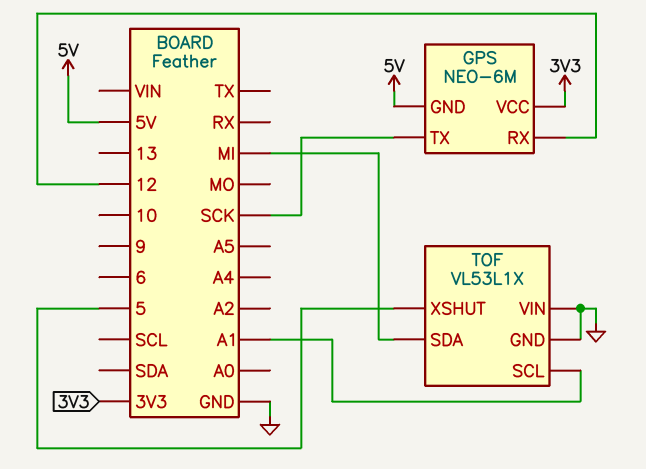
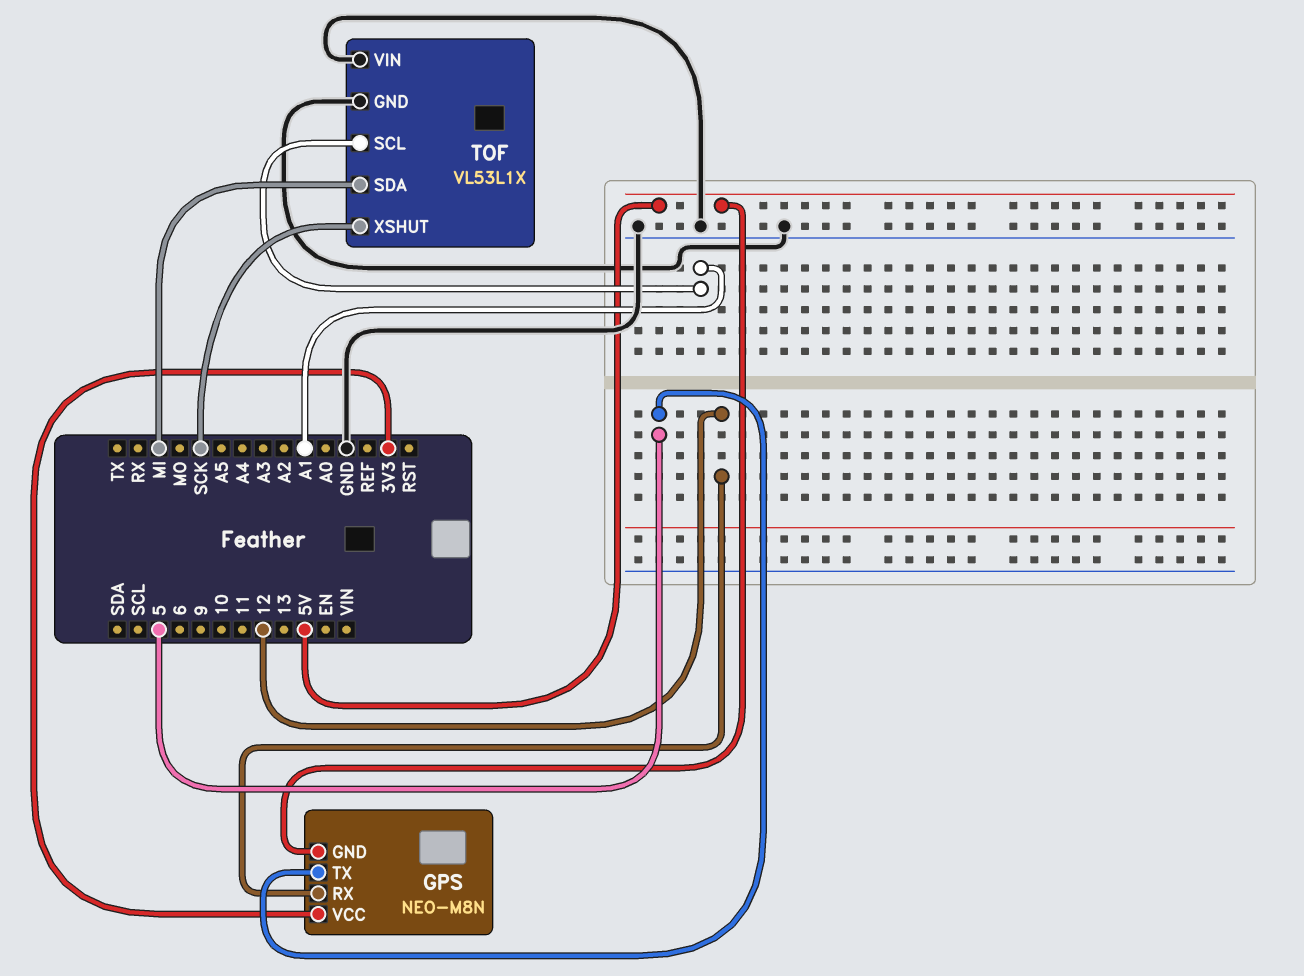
GPS: NEO-6M -> NEO-M8N
GPS pin TX: SCK -> 5
TOF pin XSHUT: 5 -> SCK

